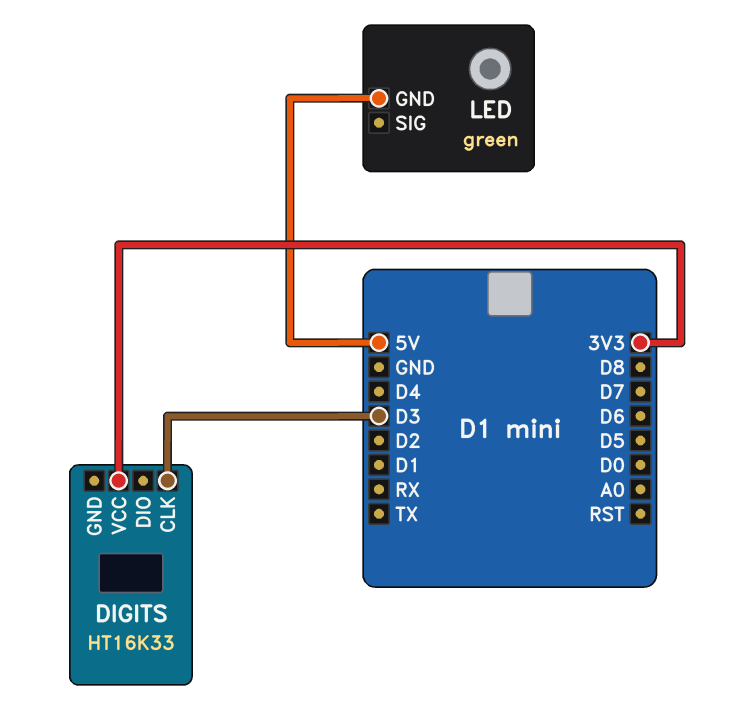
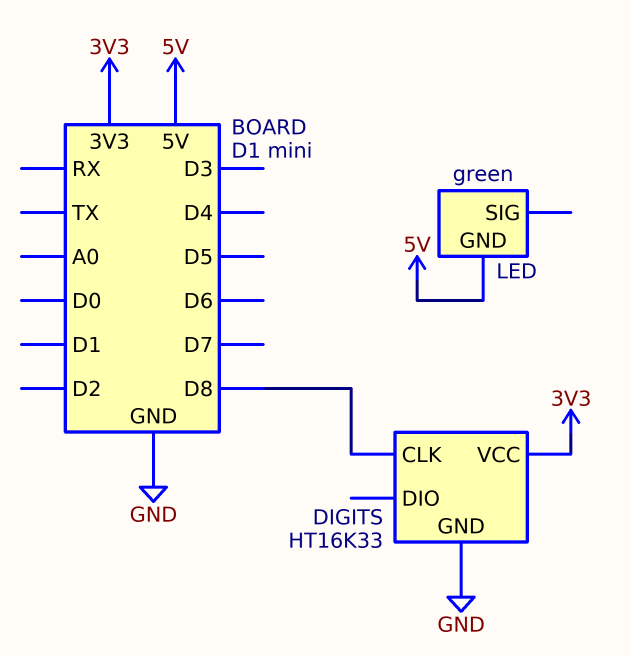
DIGITS pin CLK: D3 -> D8
DIGITS pin GND: none -> GND

